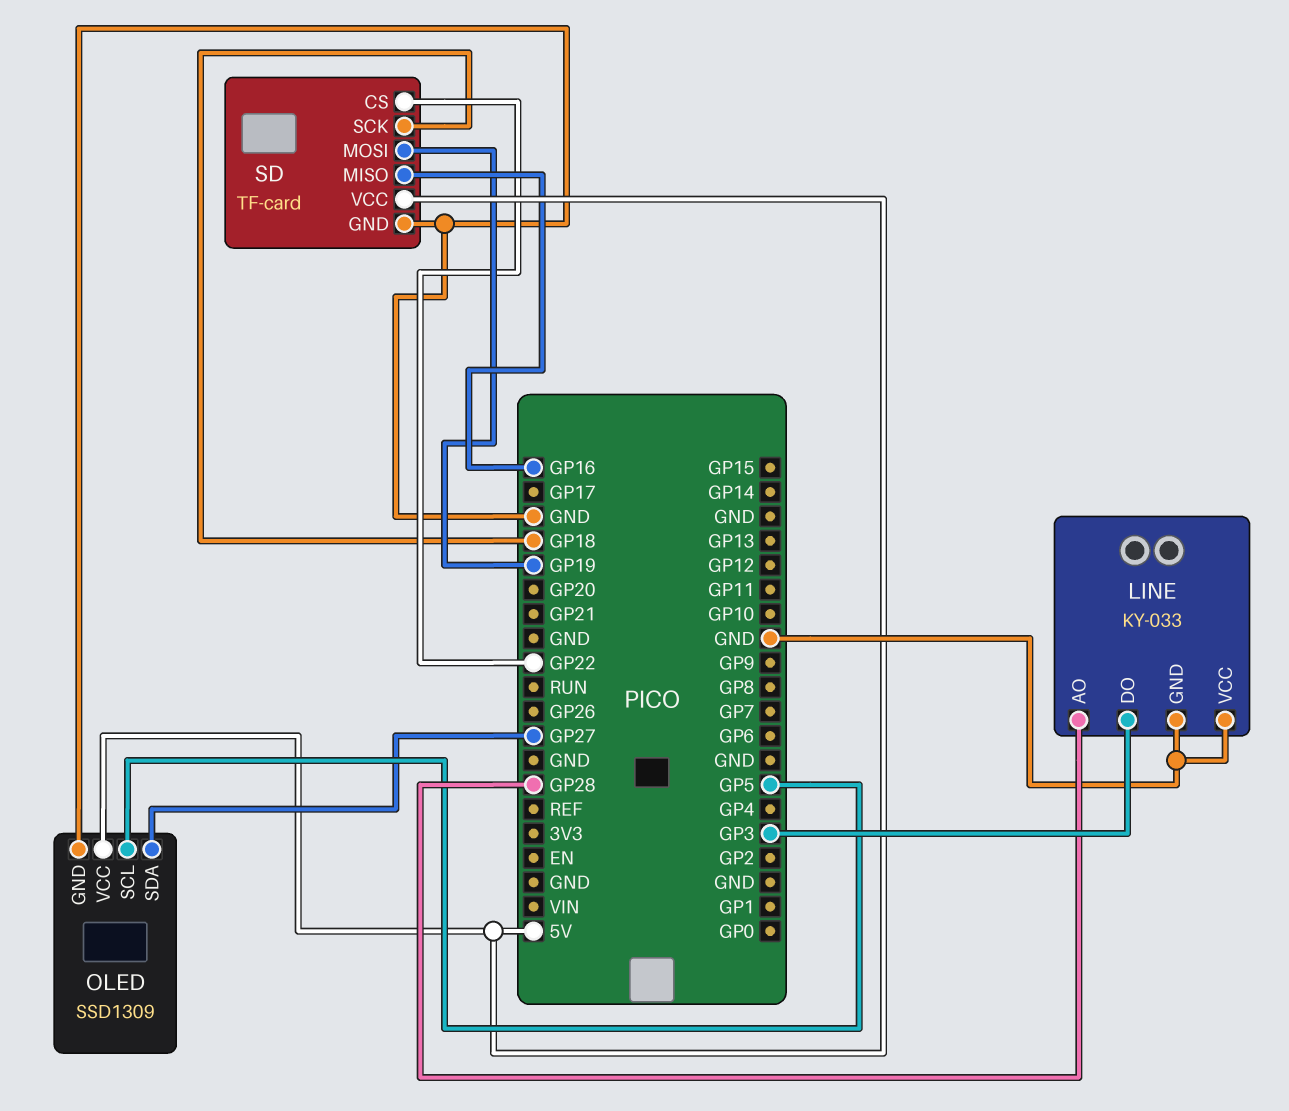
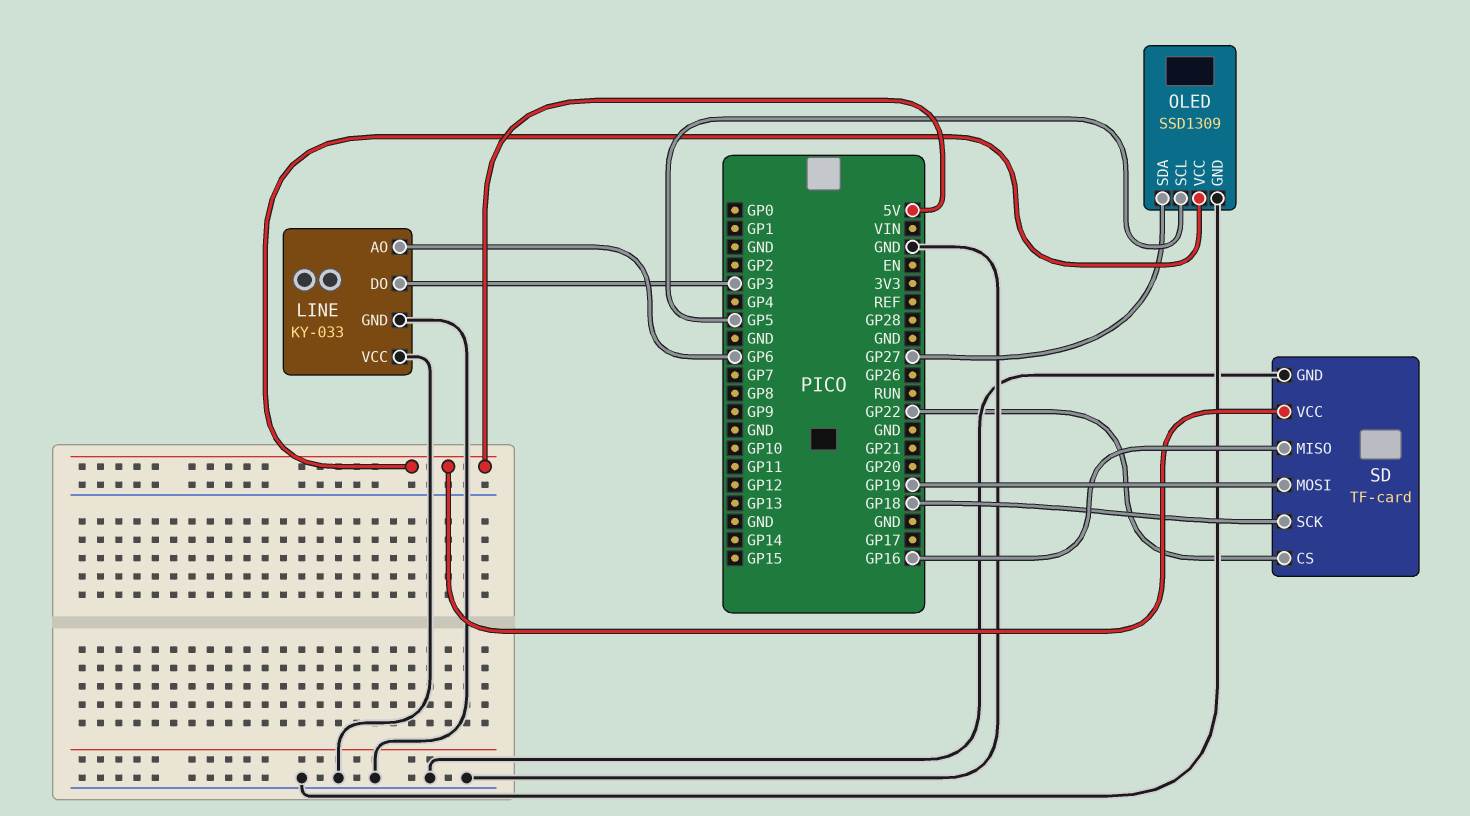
LINE pin AO: GP28 -> GP6

